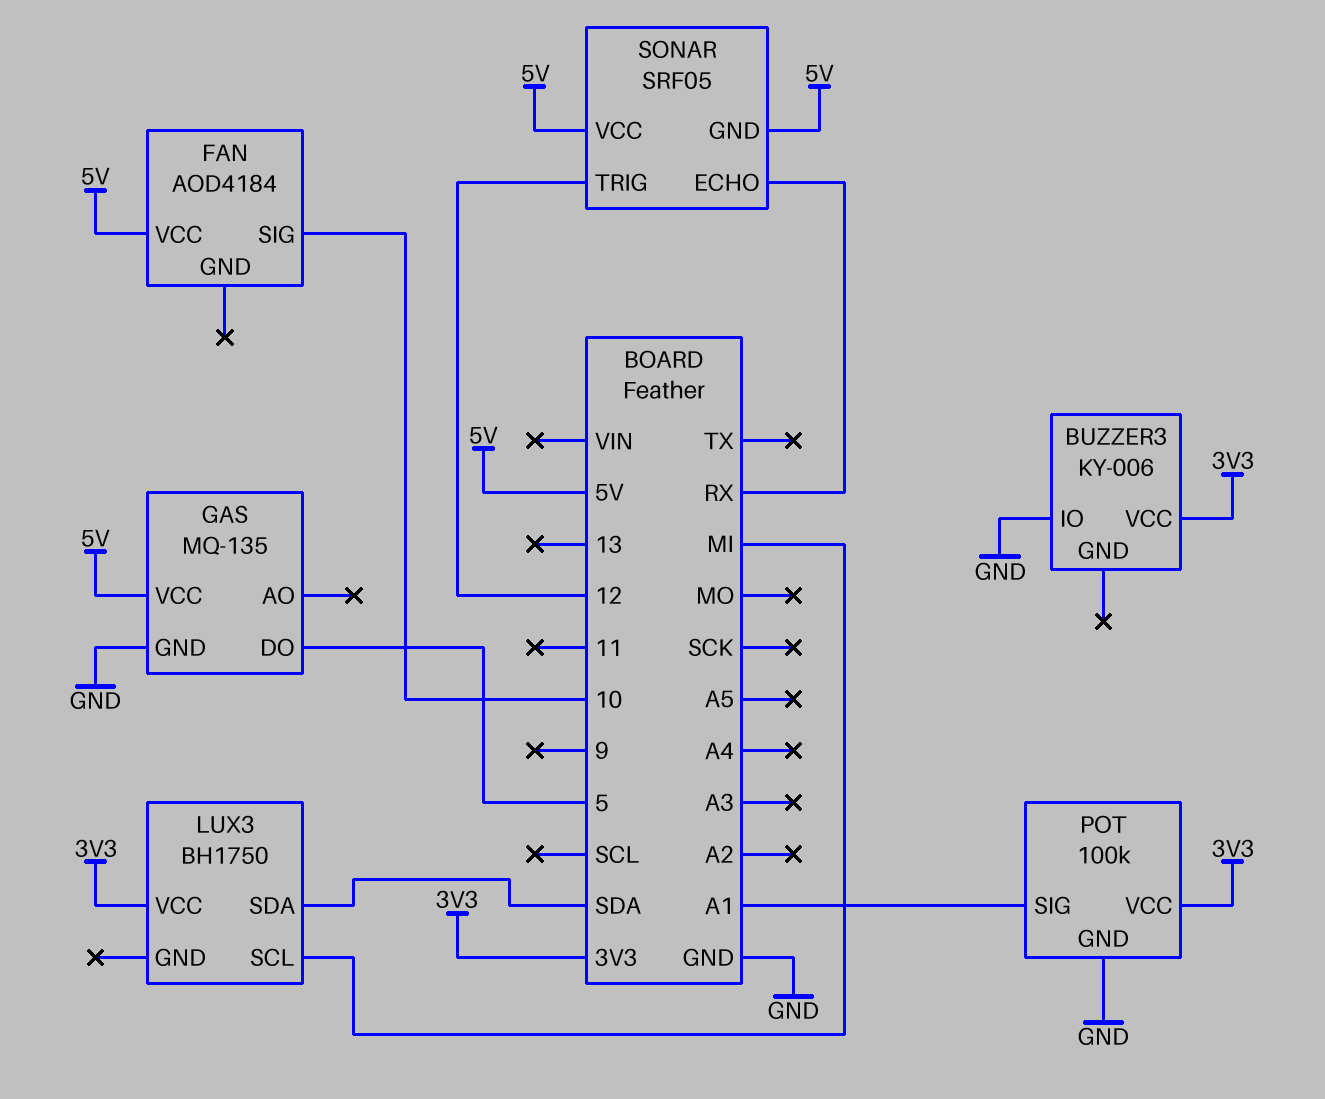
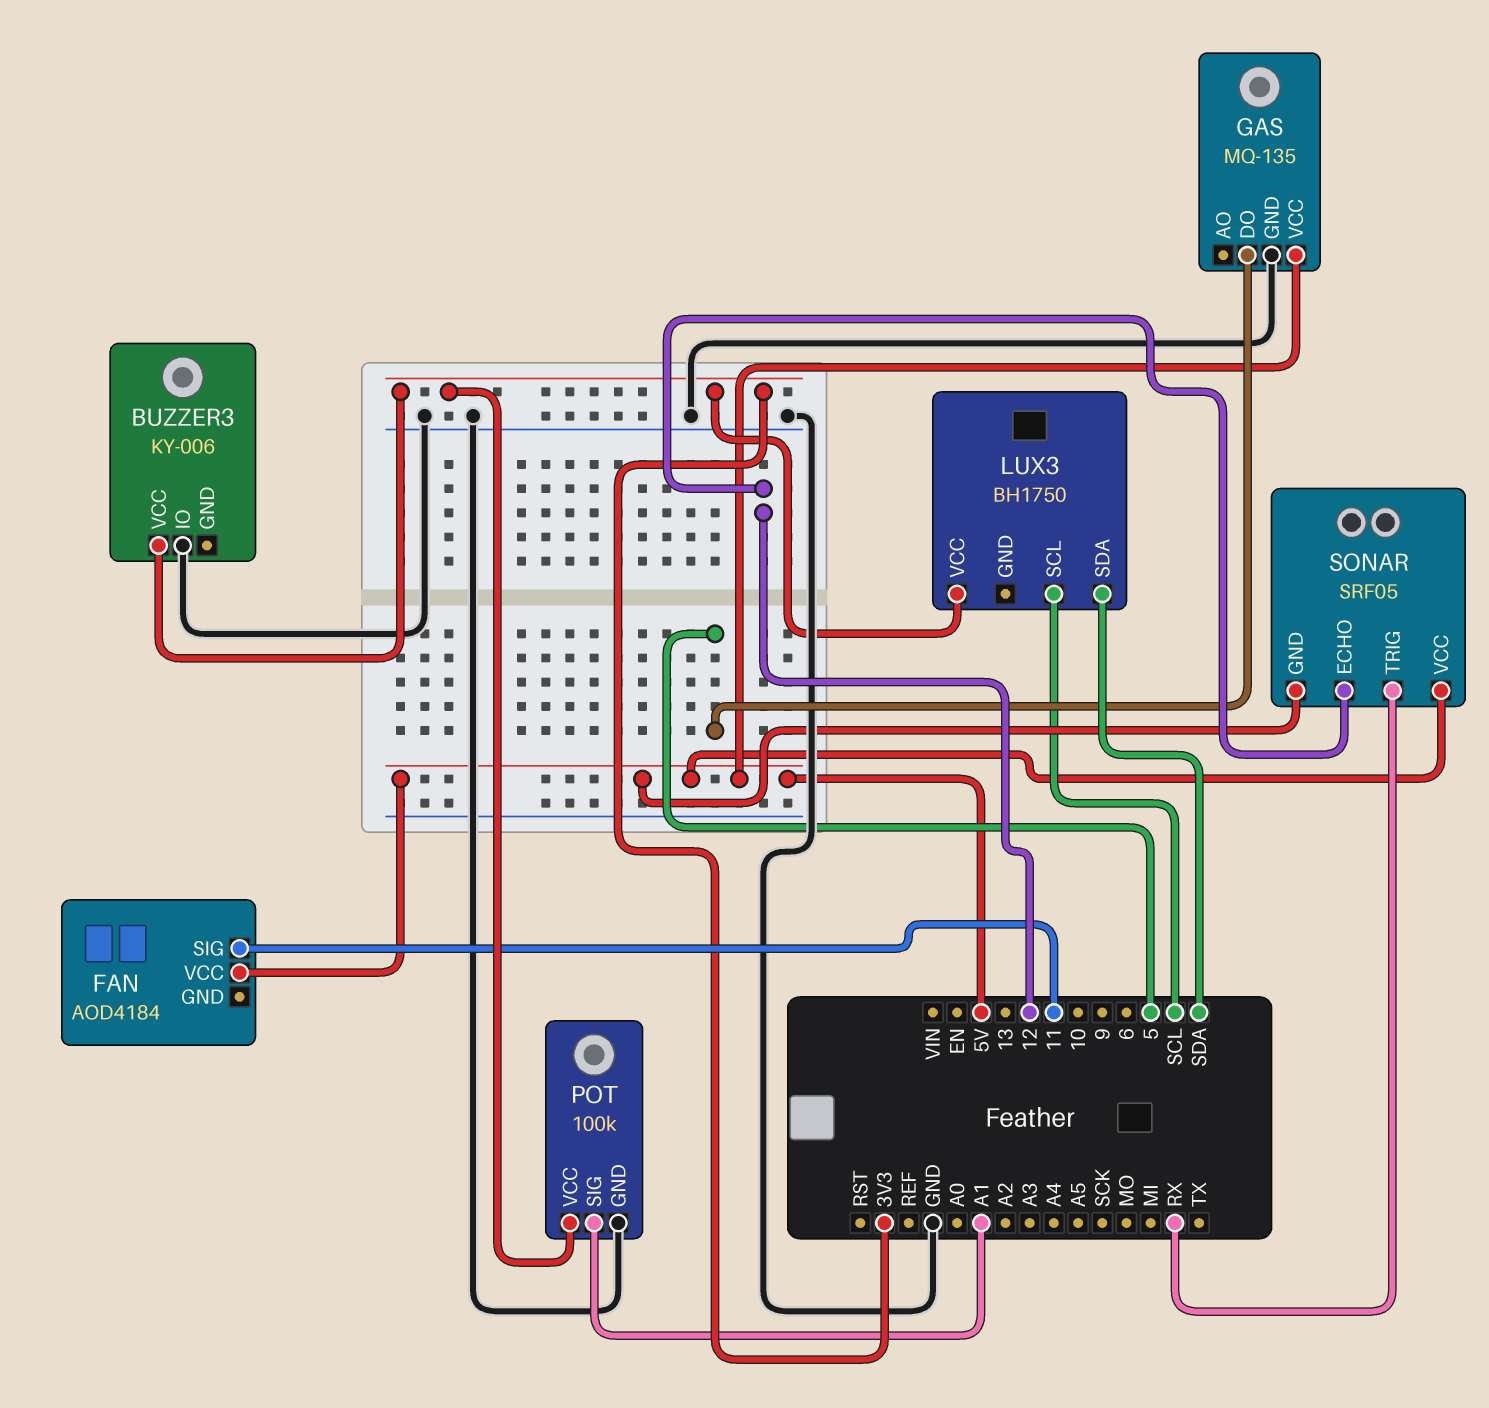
FAN pin SIG: 10 -> 11
LUX3 pin SCL: MI -> SCL
SONAR pin ECHO: RX -> 12
SONAR pin TRIG: 12 -> RX

